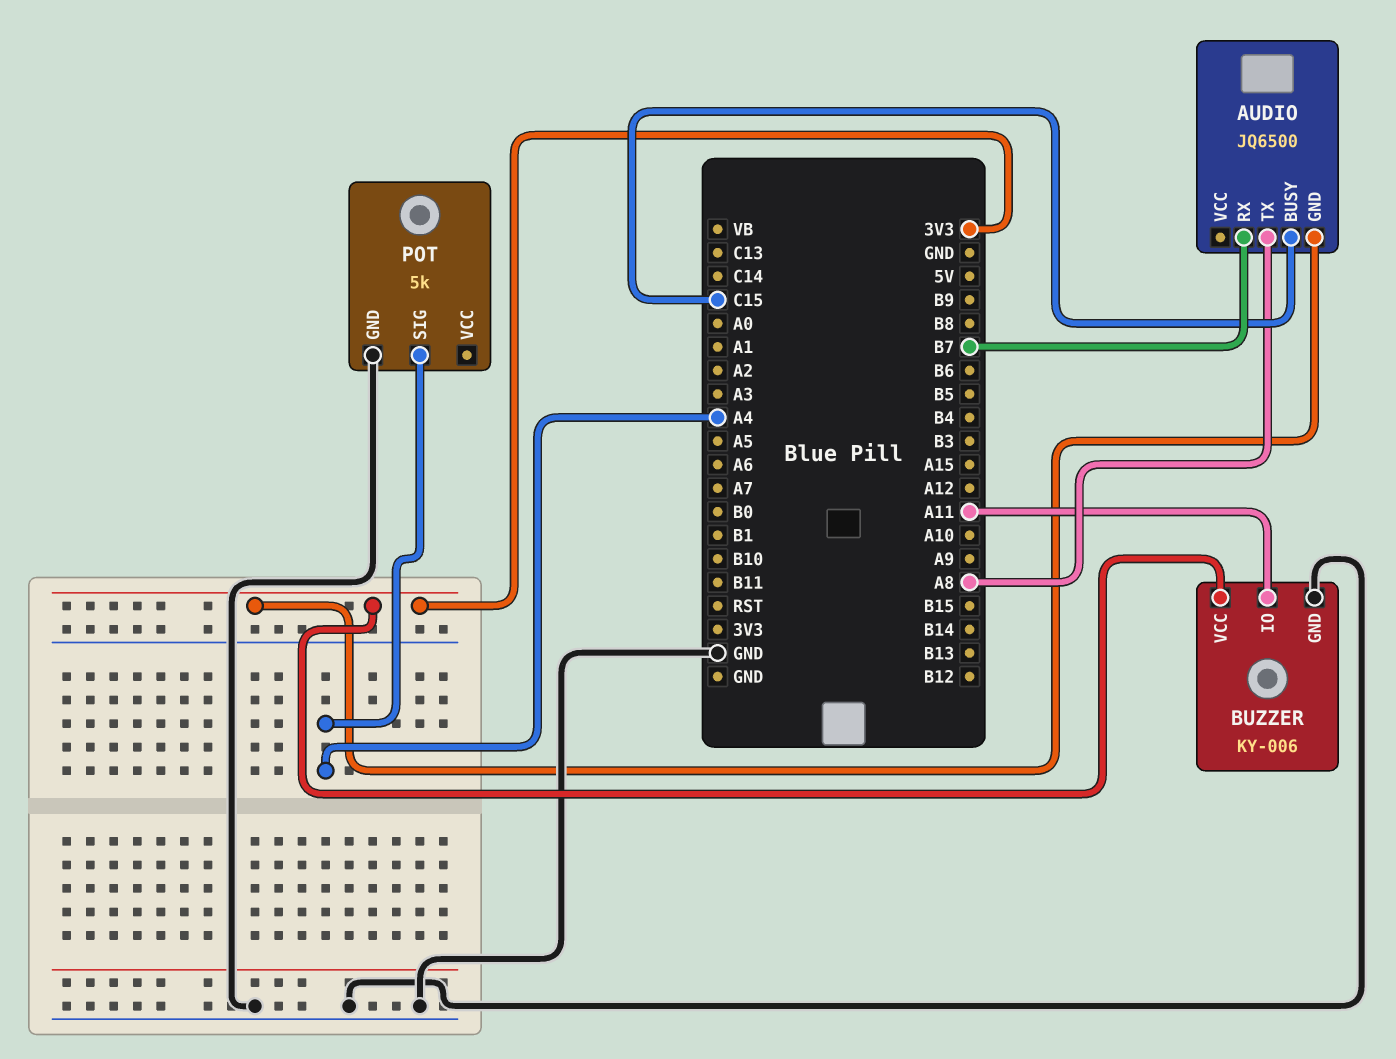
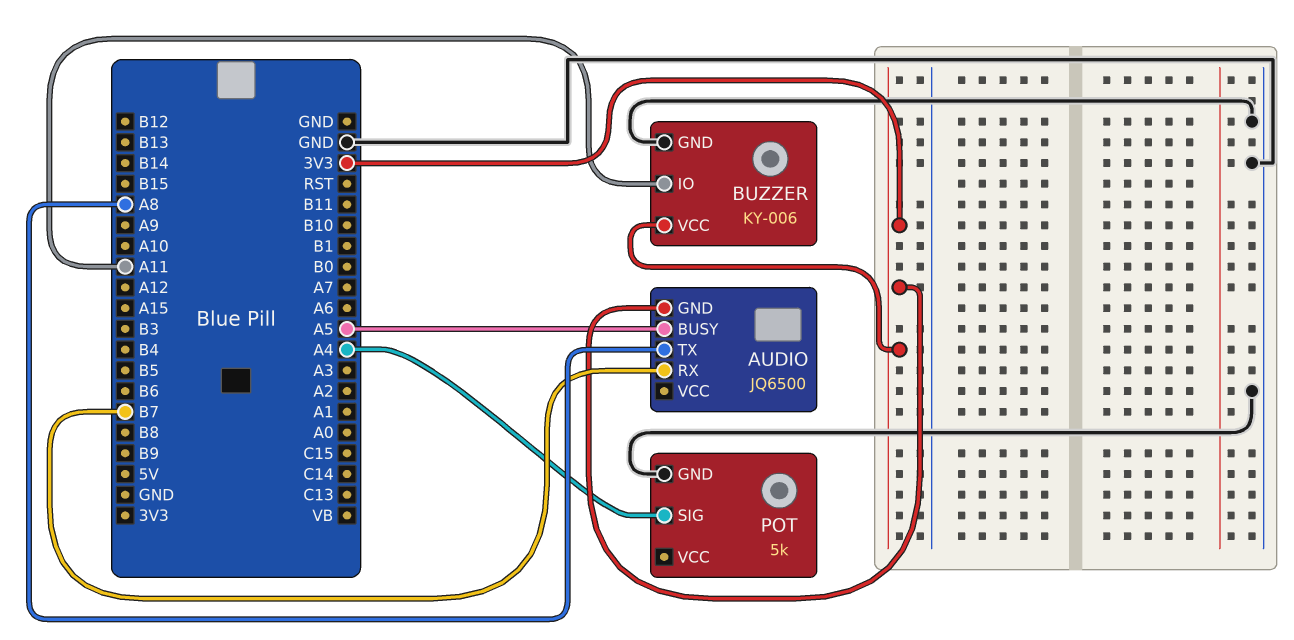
AUDIO pin BUSY: C15 -> A5

